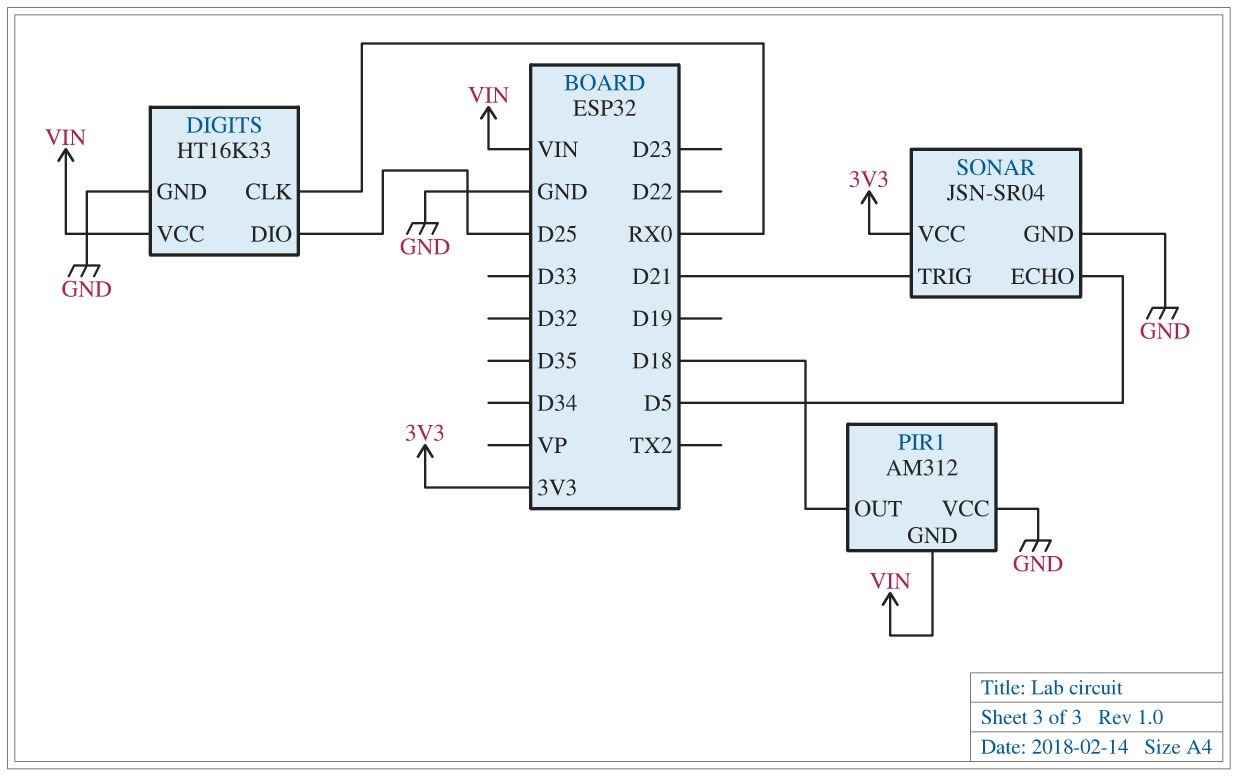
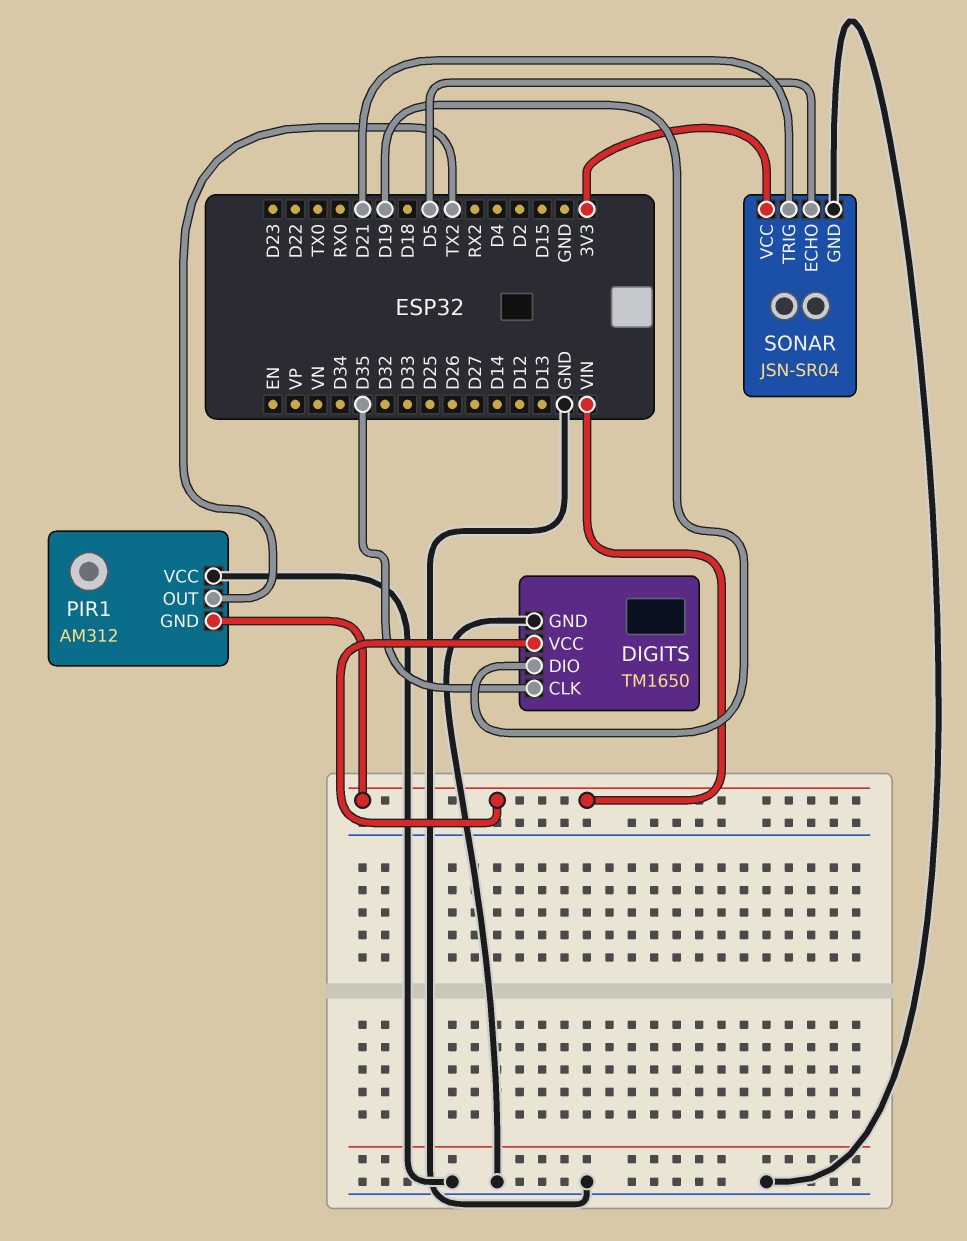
DIGITS: HT16K33 -> TM1650
DIGITS pin CLK: RX0 -> D35
DIGITS pin DIO: D25 -> D19
PIR1 pin OUT: D18 -> TX2

